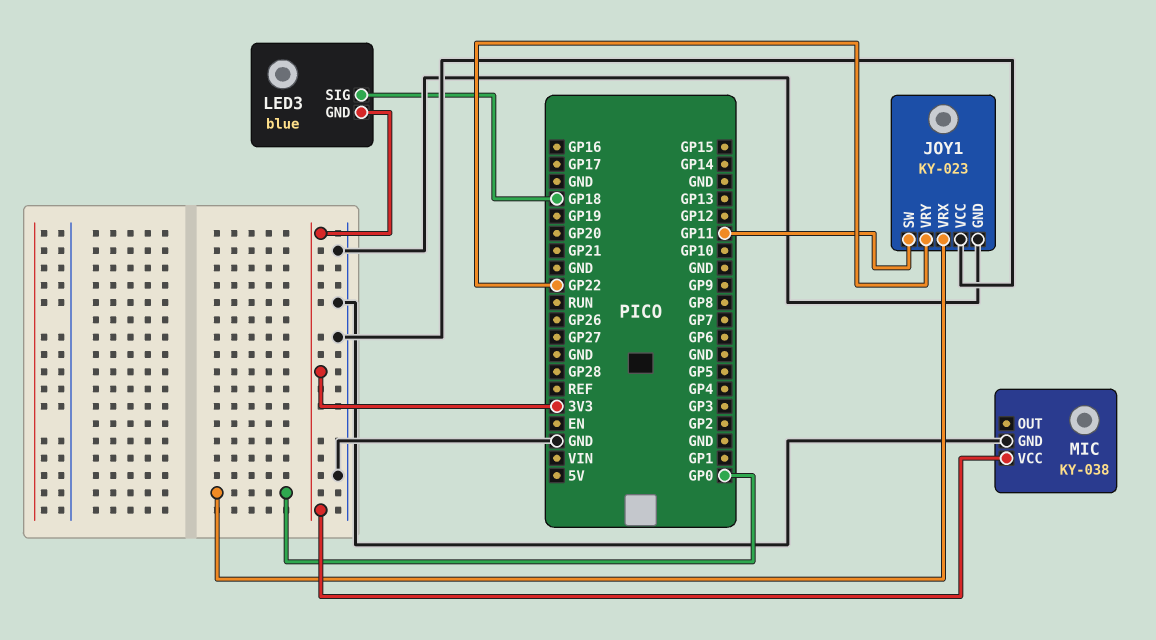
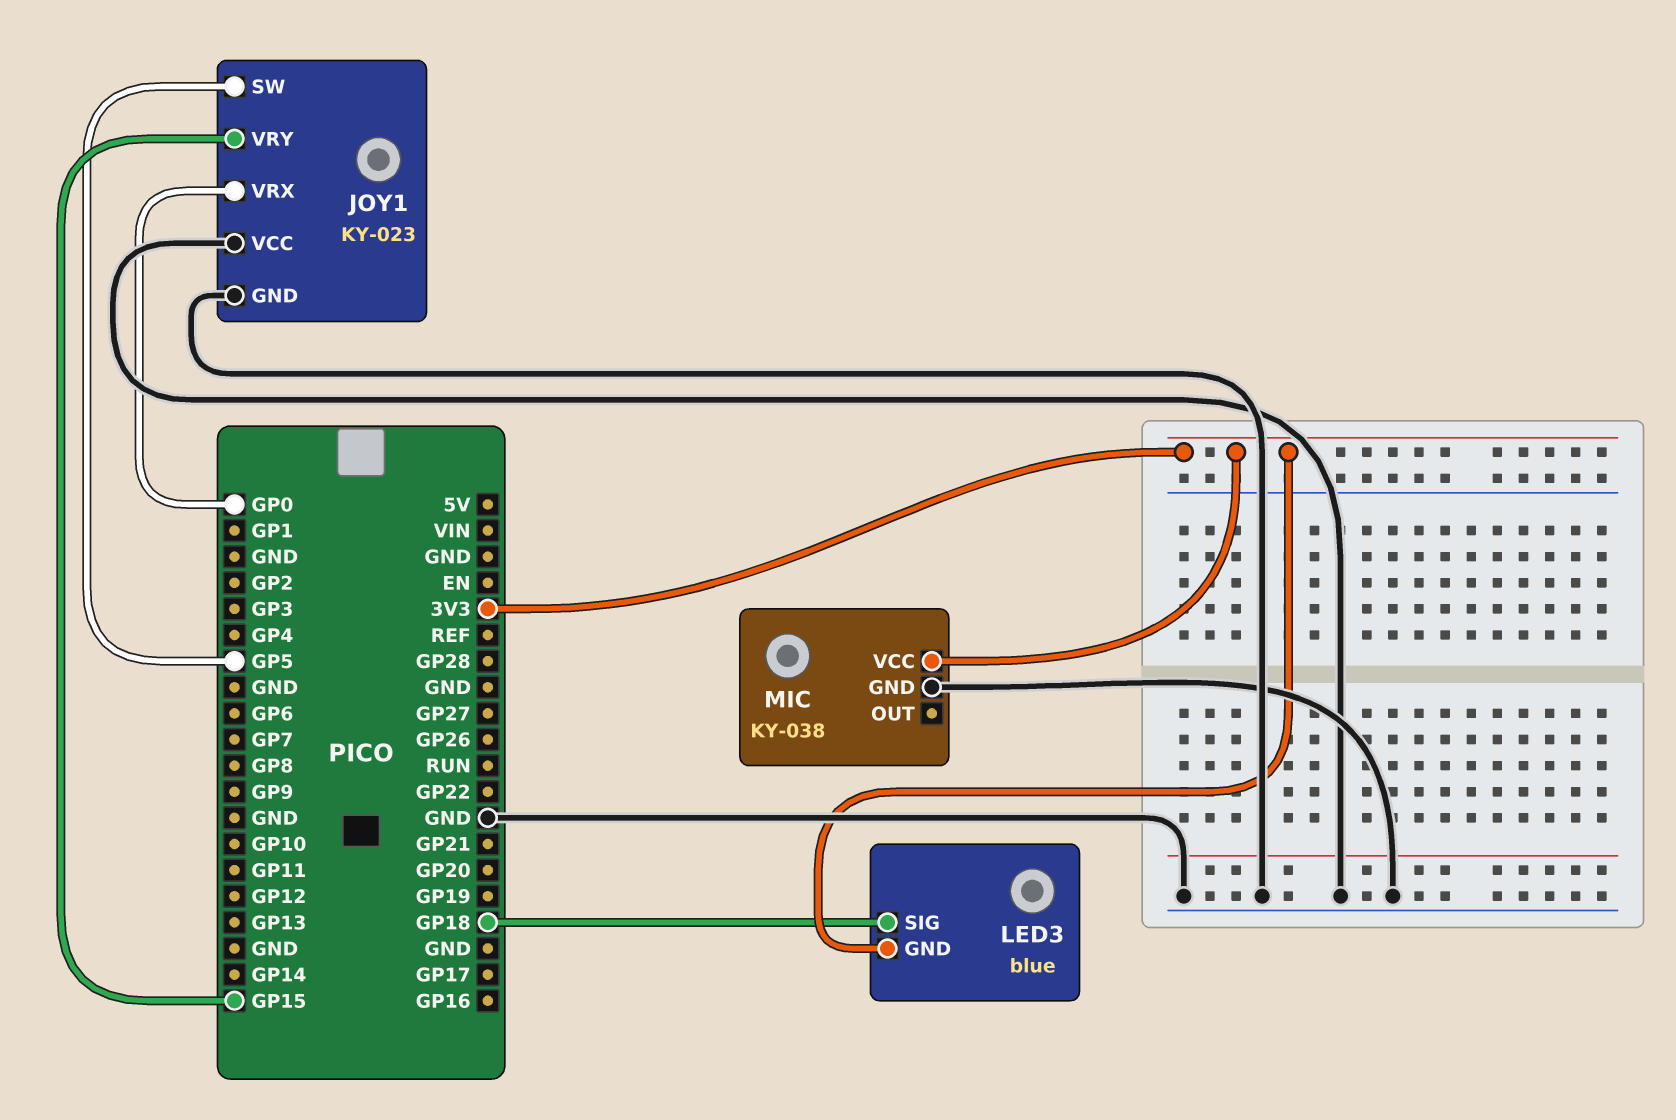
JOY1 pin SW: GP11 -> GP5
JOY1 pin VRY: GP22 -> GP15

